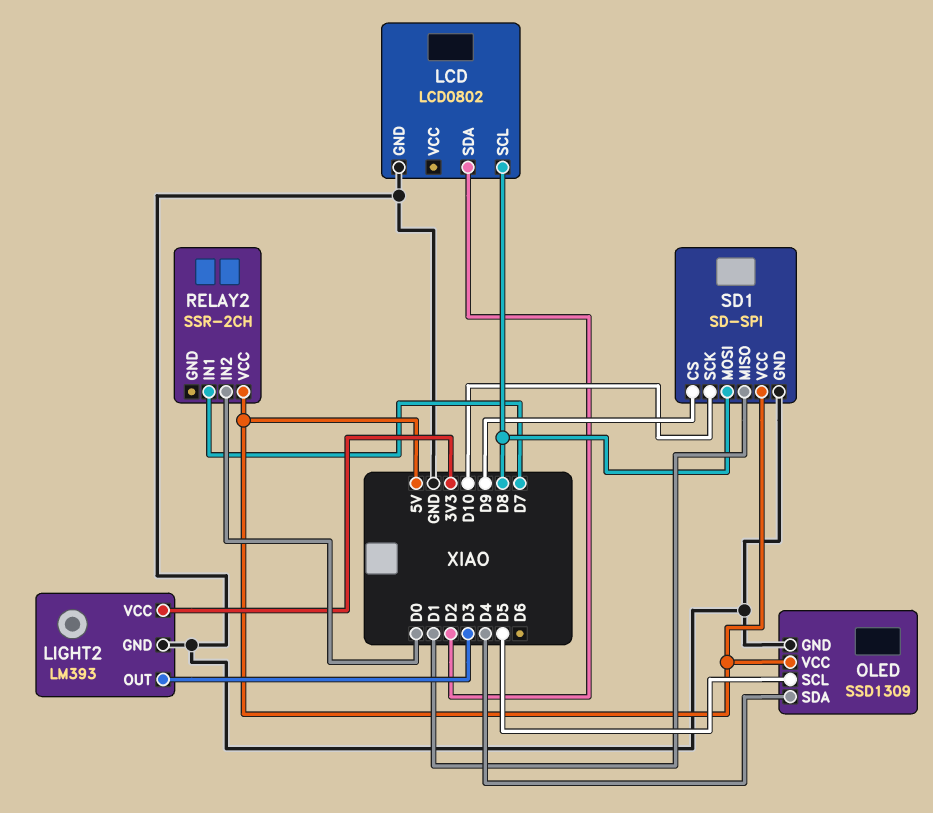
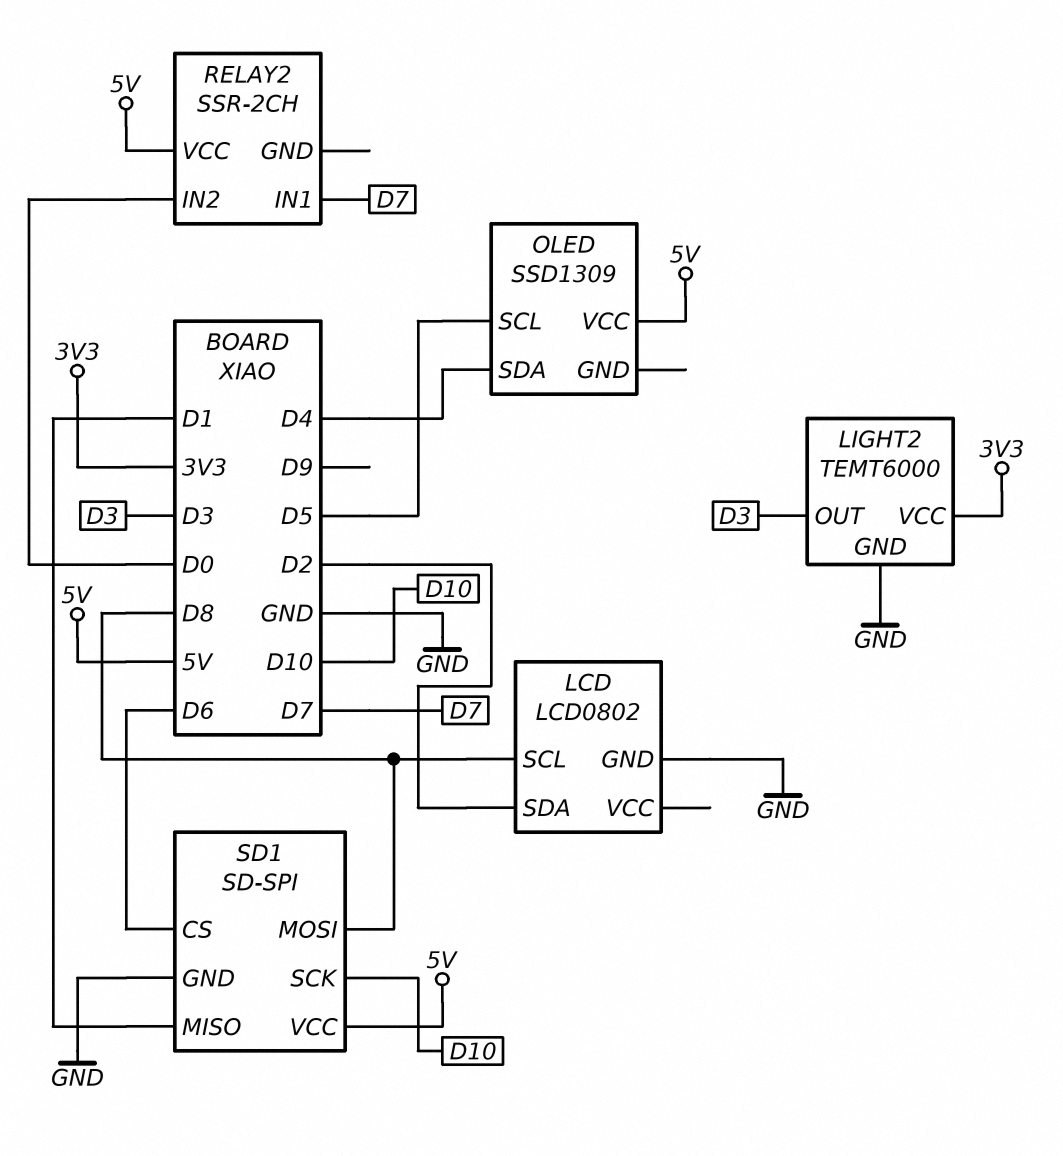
LIGHT2: LM393 -> TEMT6000
OLED pin GND: GND -> none
SD1 pin CS: D9 -> D6

